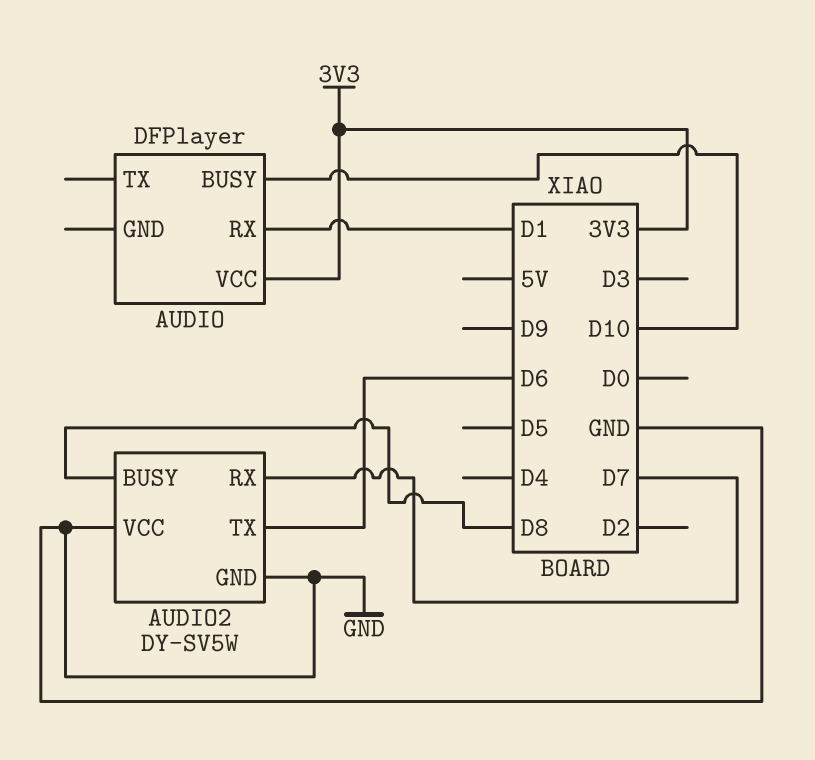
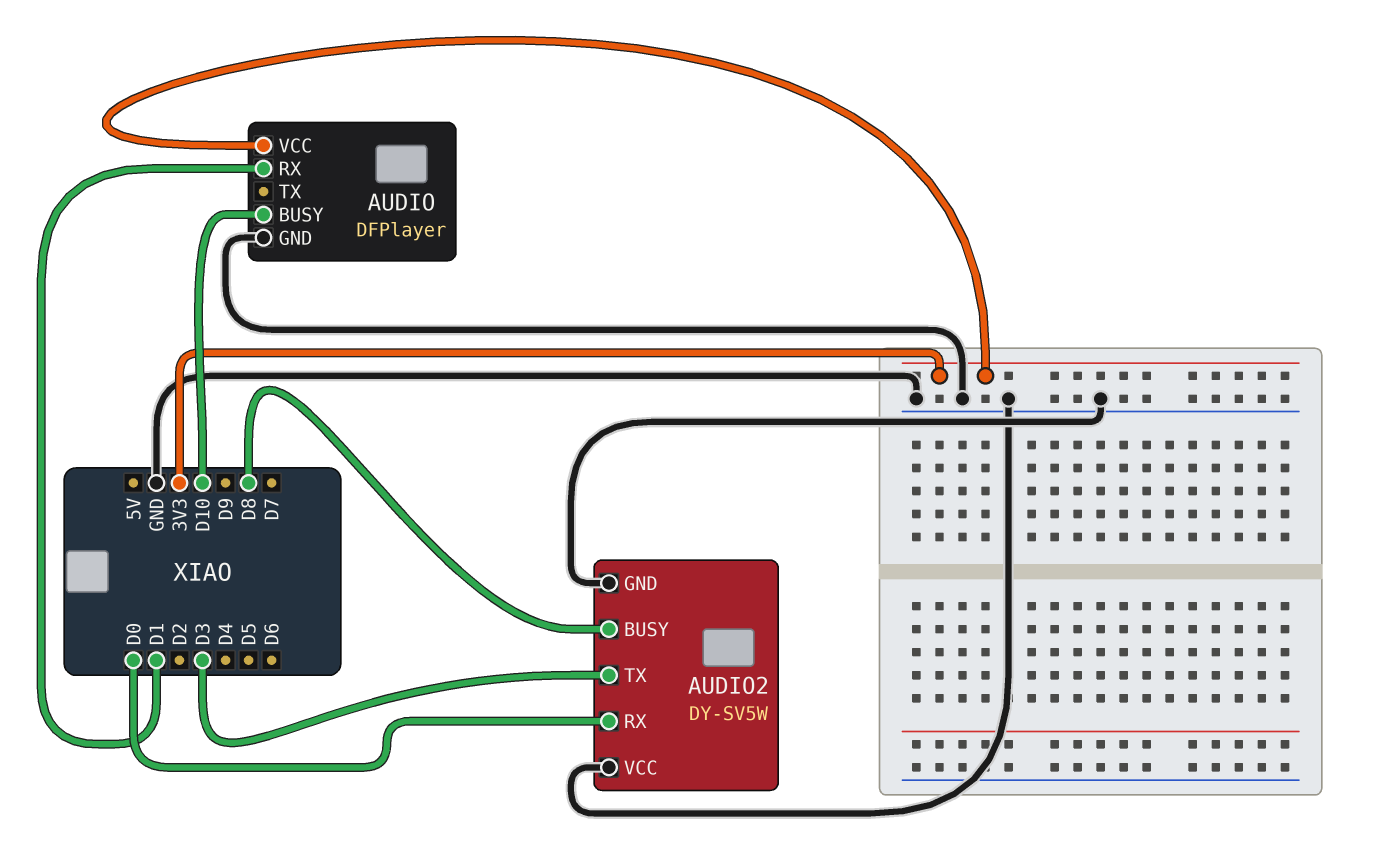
AUDIO pin GND: none -> GND
AUDIO2 pin RX: D7 -> D0
AUDIO2 pin TX: D6 -> D3

